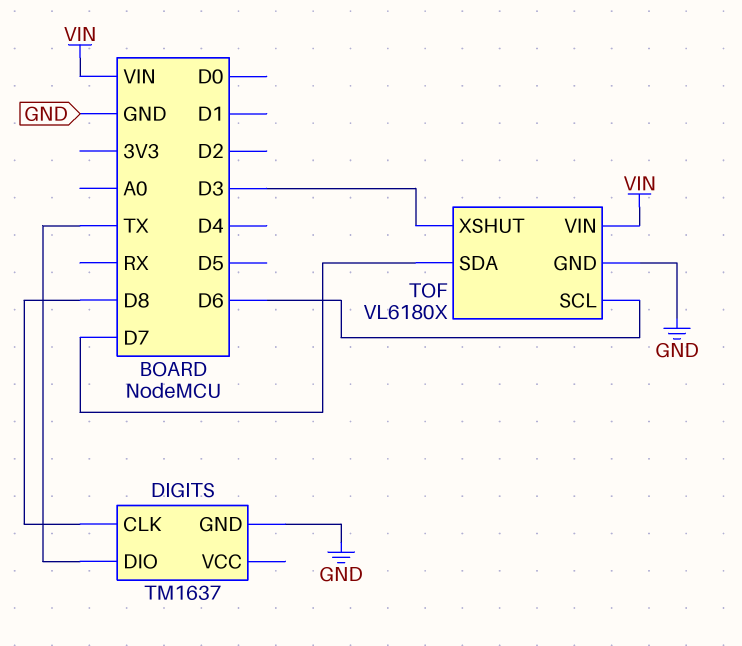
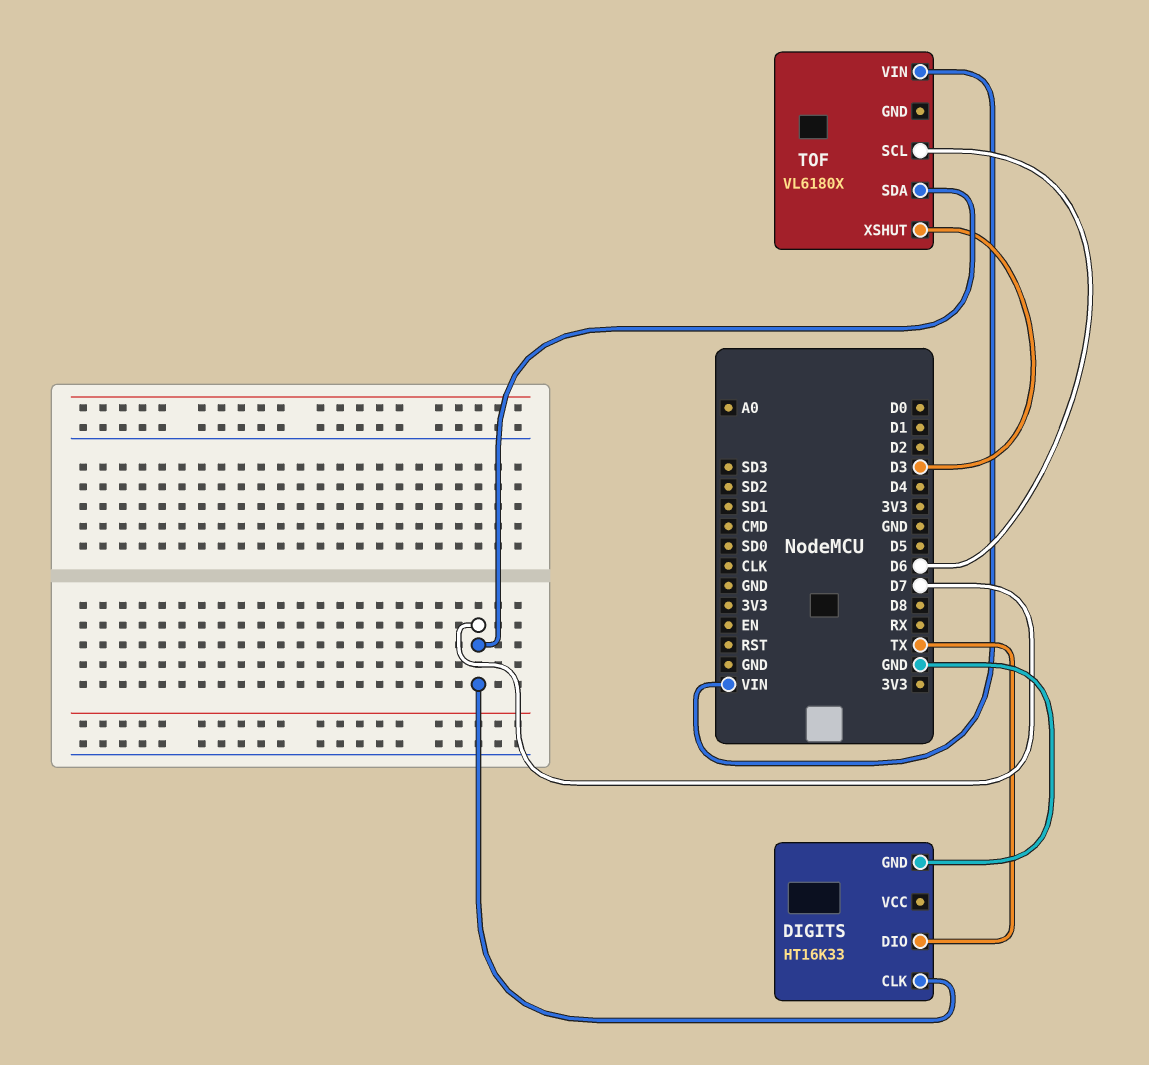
DIGITS: TM1637 -> HT16K33
DIGITS pin CLK: D8 -> D7
TOF pin GND: GND -> none

